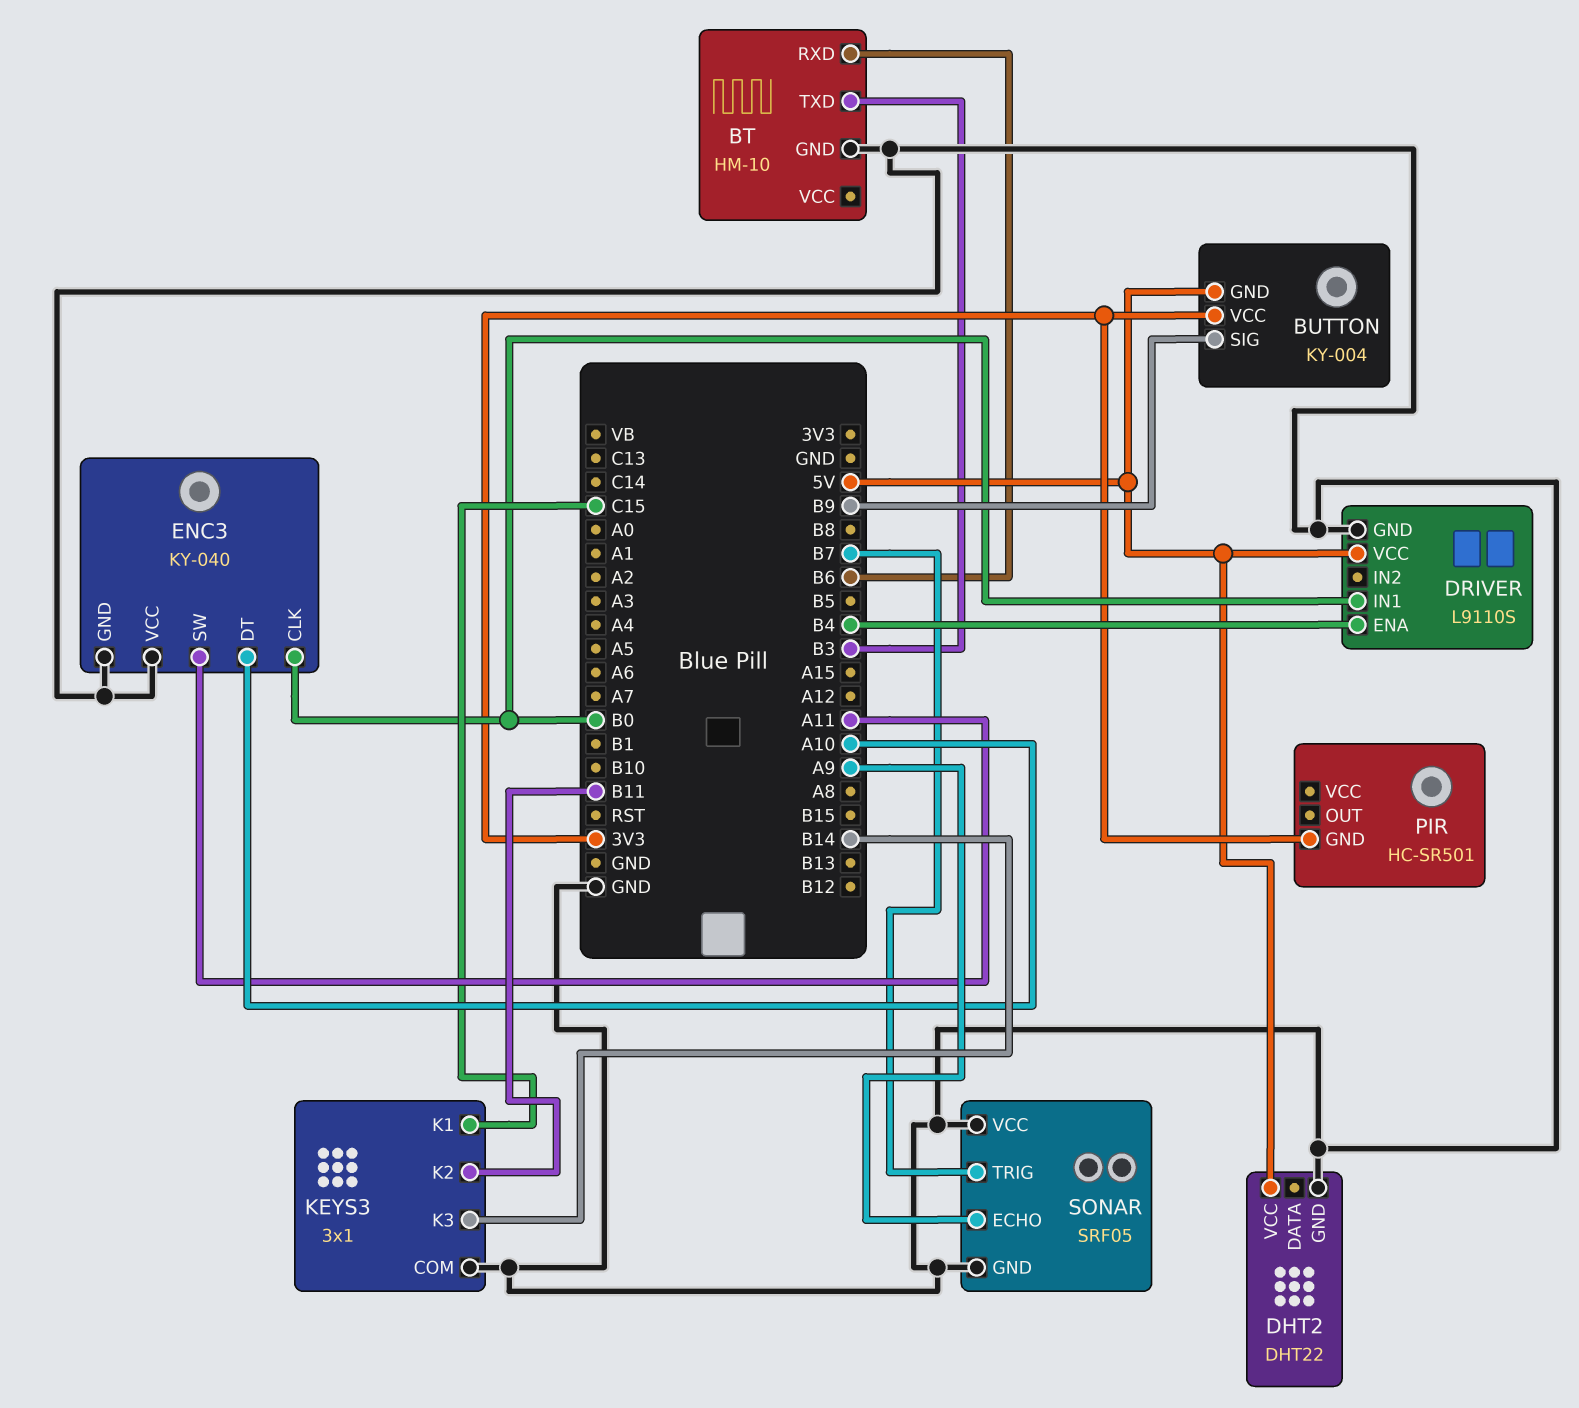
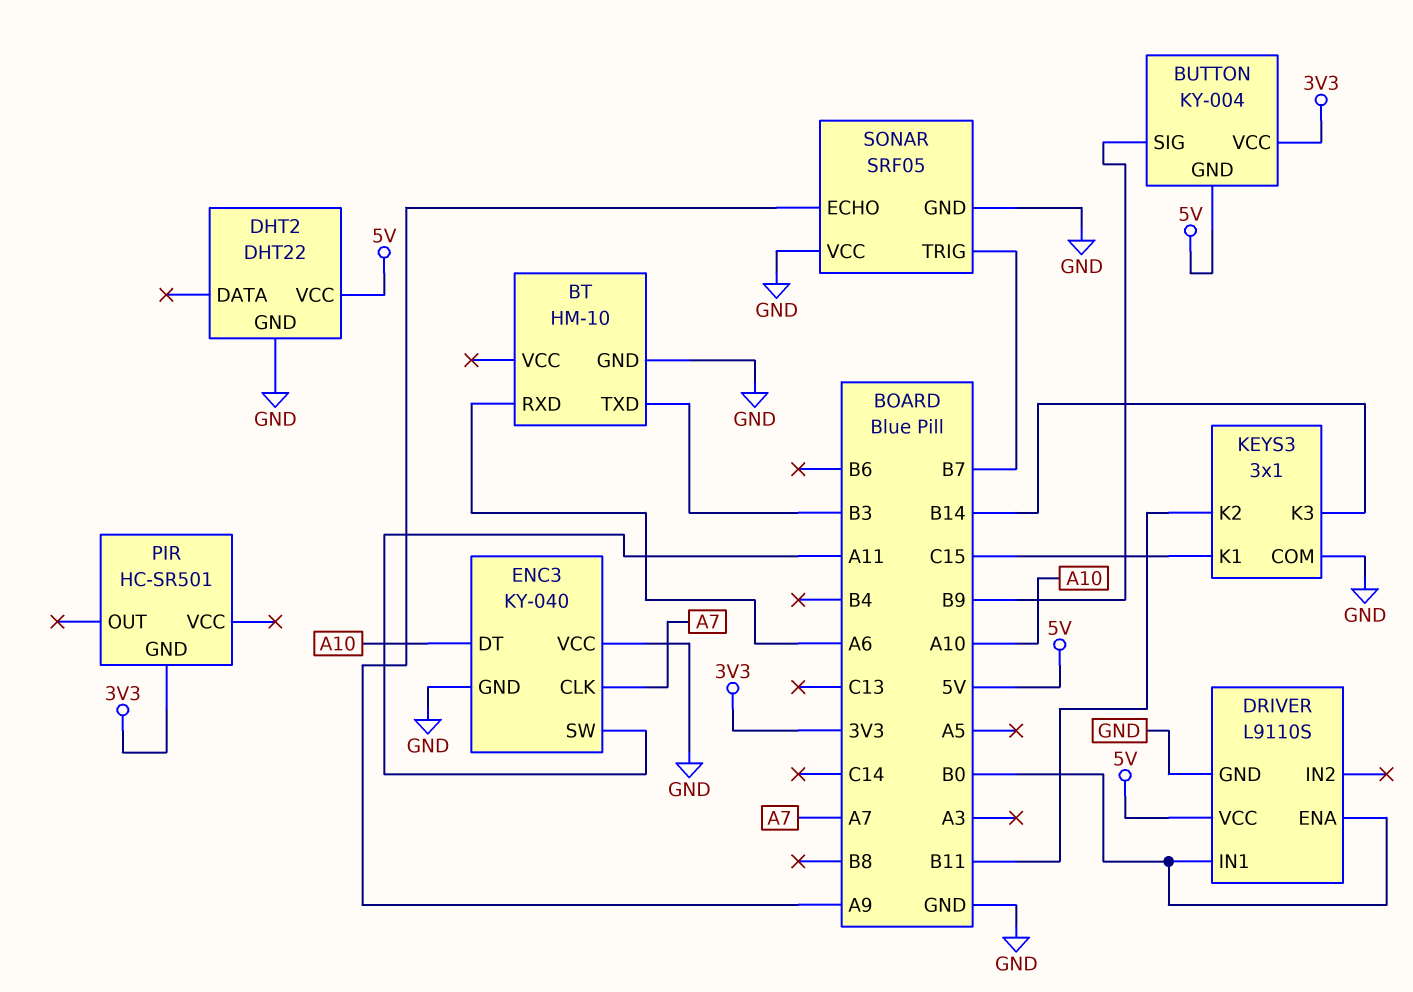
BT pin RXD: B6 -> A6
DRIVER pin ENA: B4 -> B0
ENC3 pin CLK: B0 -> A7

